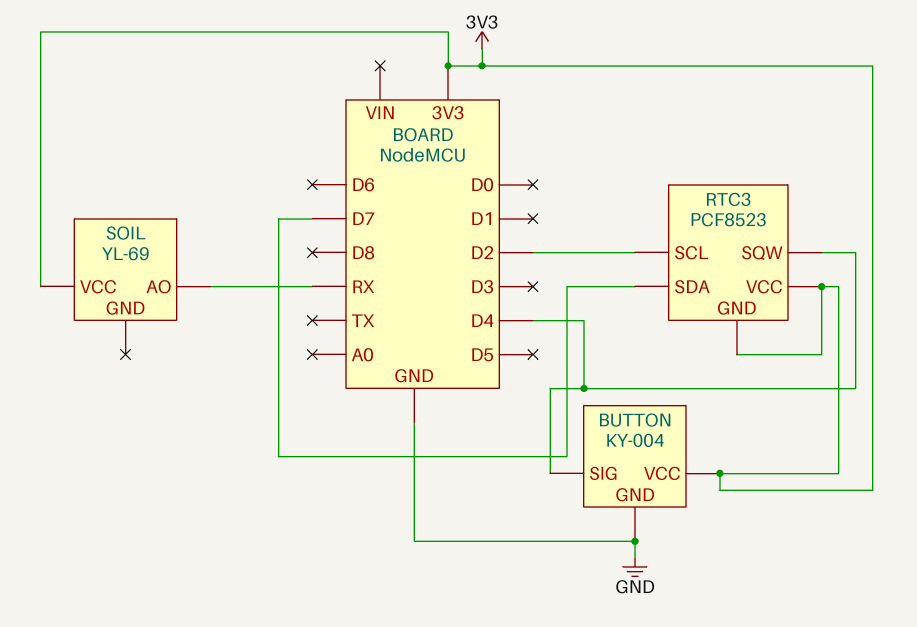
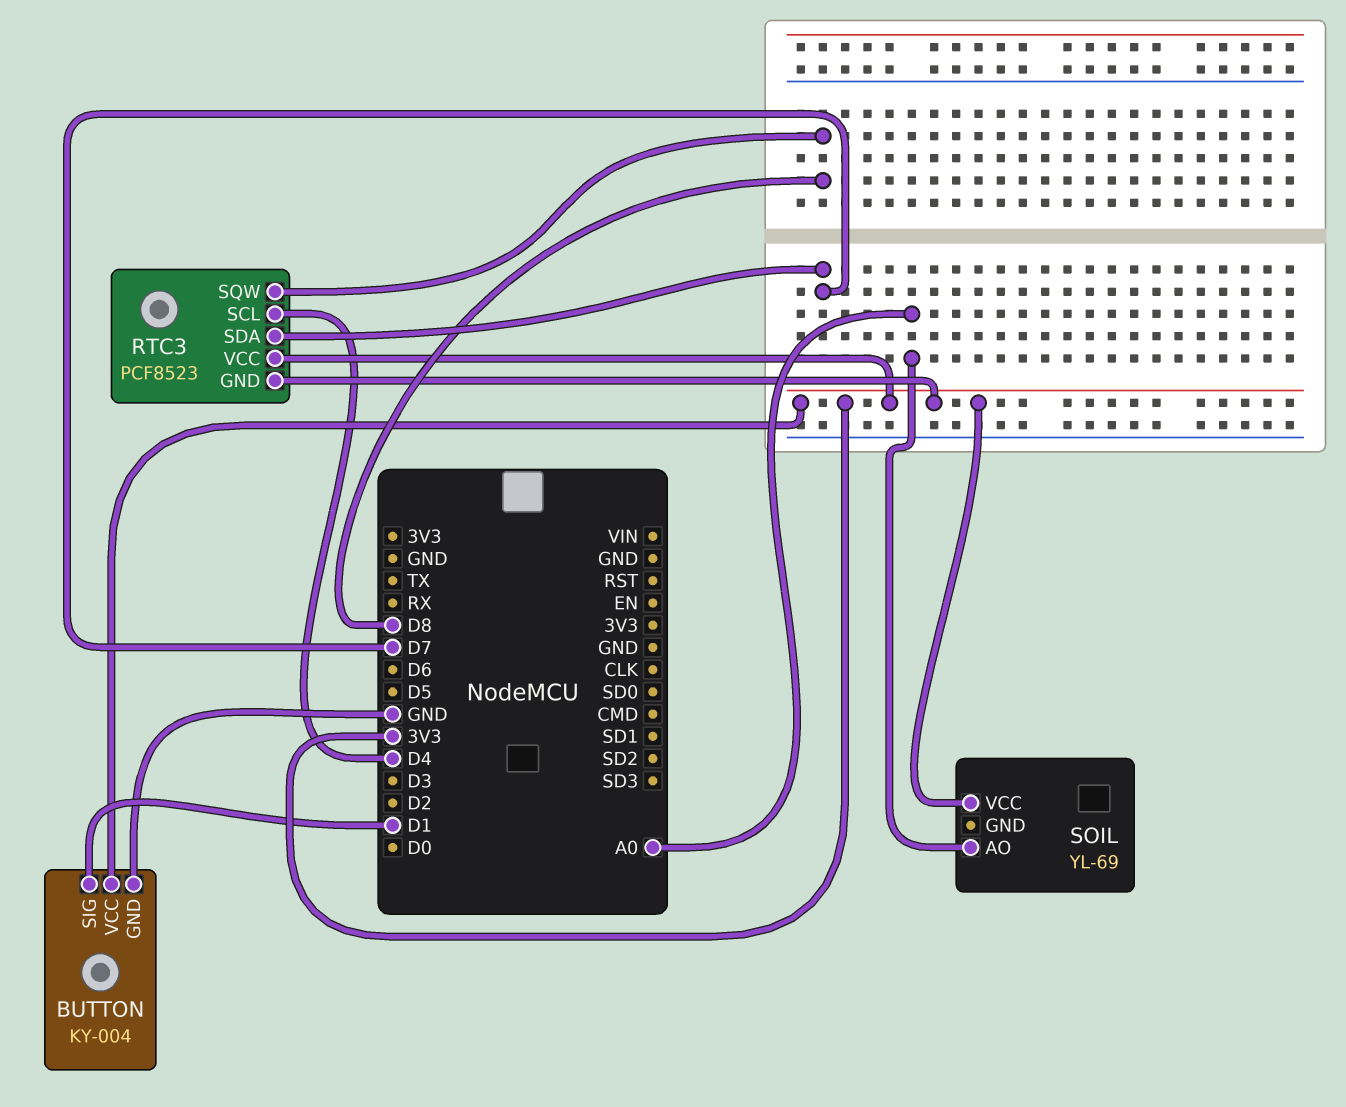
BUTTON pin SIG: D4 -> D1
RTC3 pin SCL: D2 -> D4
RTC3 pin SQW: D4 -> D8
SOIL pin AO: RX -> A0

